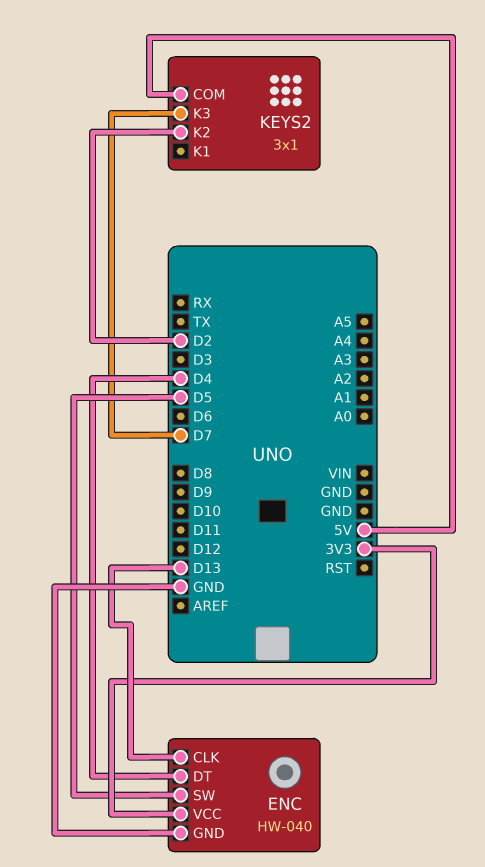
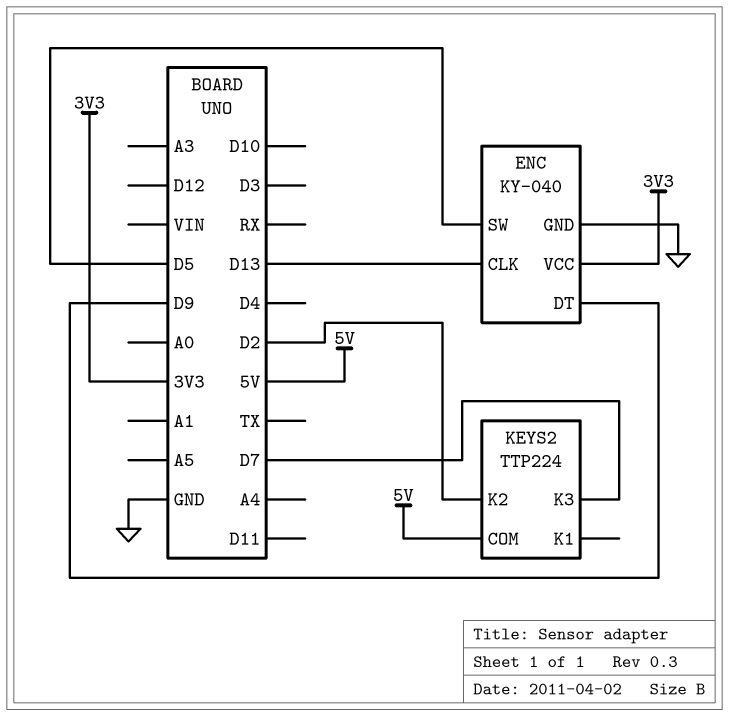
ENC: HW-040 -> KY-040
ENC pin DT: D4 -> D9
KEYS2: 3x1 -> TTP224

